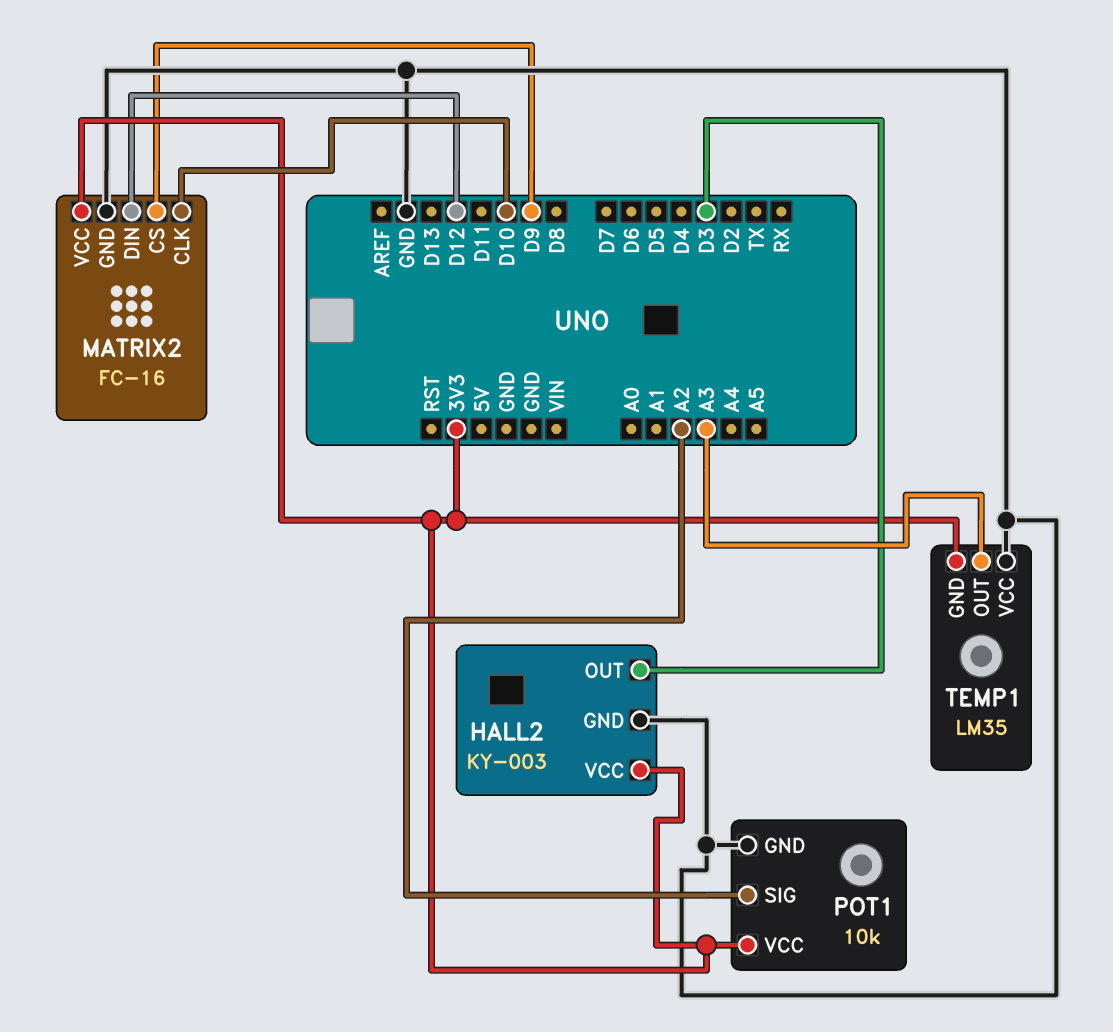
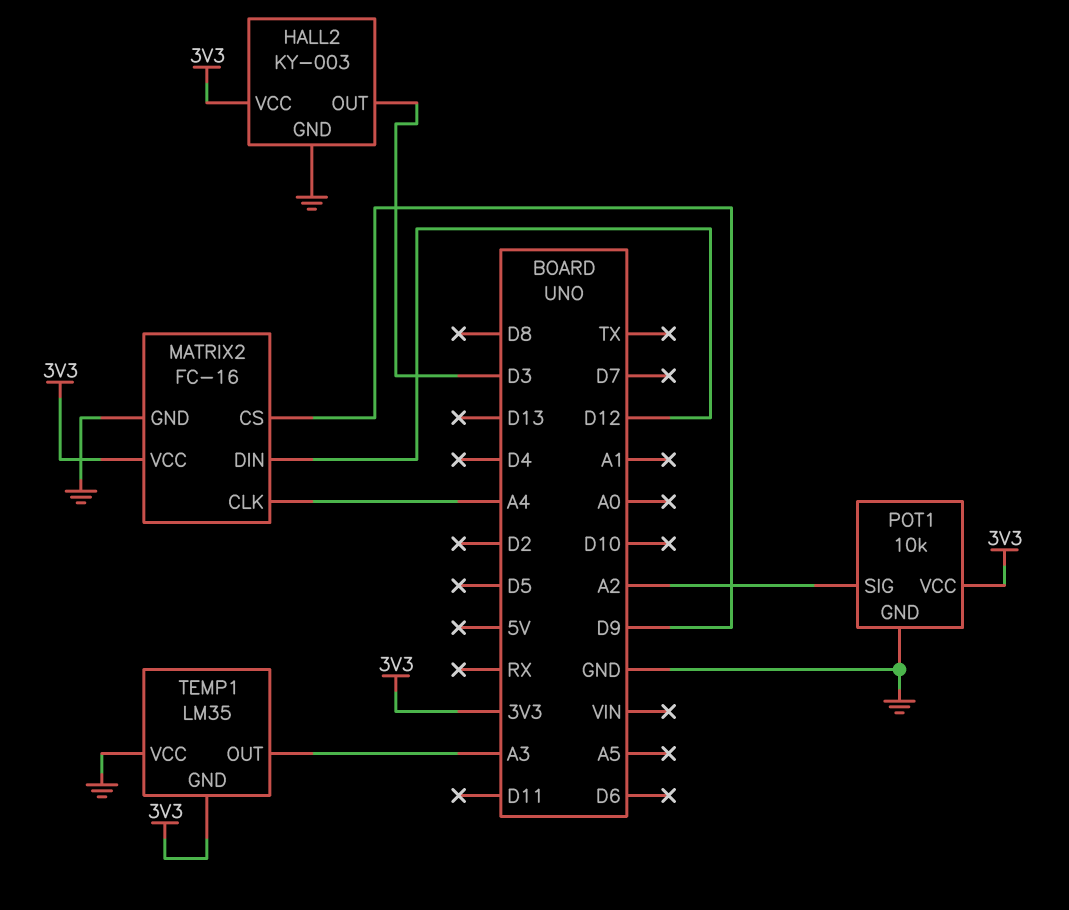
MATRIX2 pin CLK: D10 -> A4

